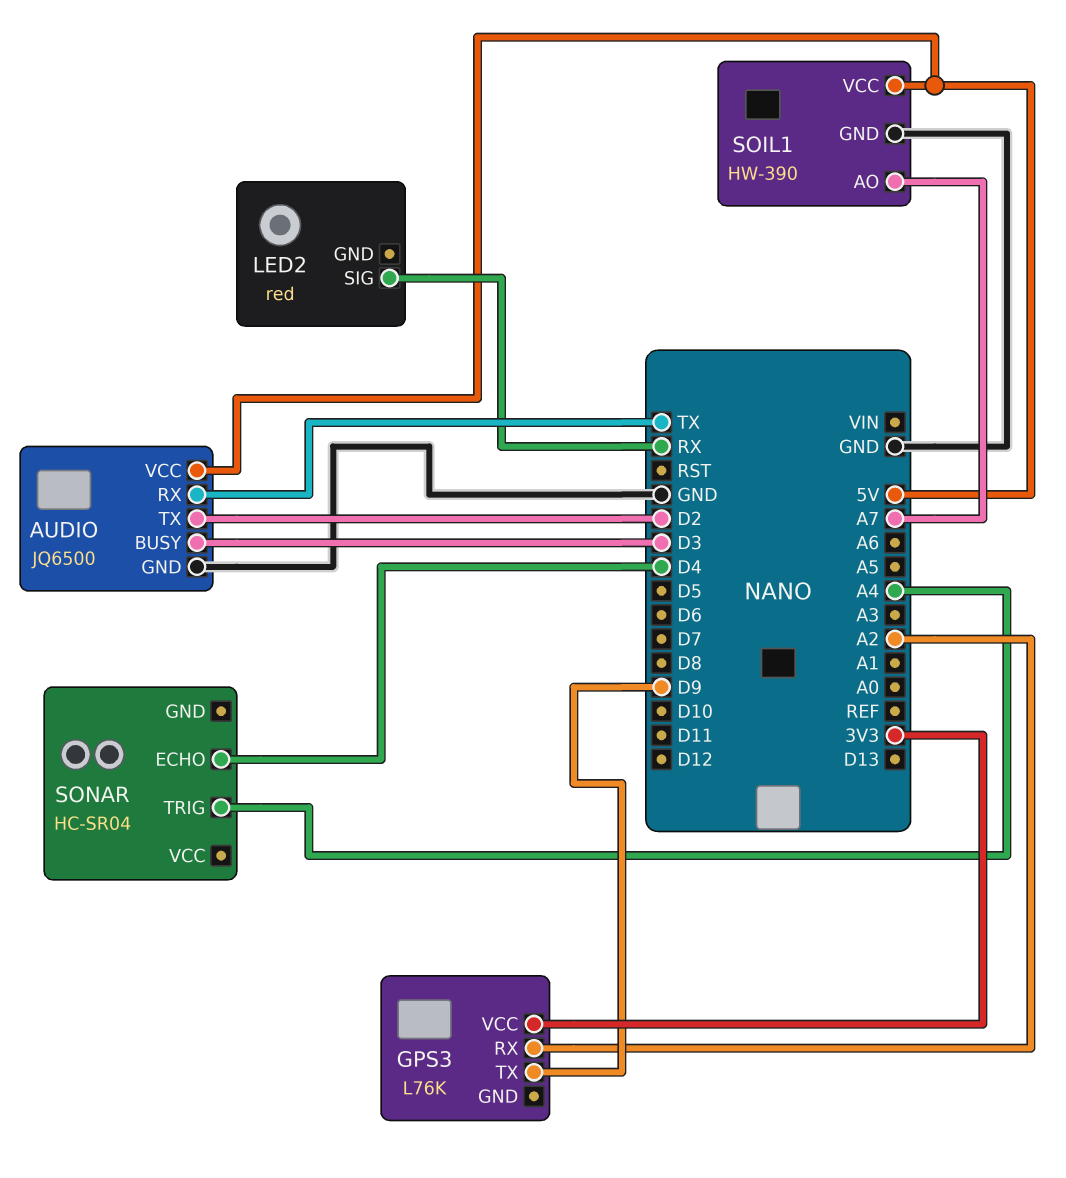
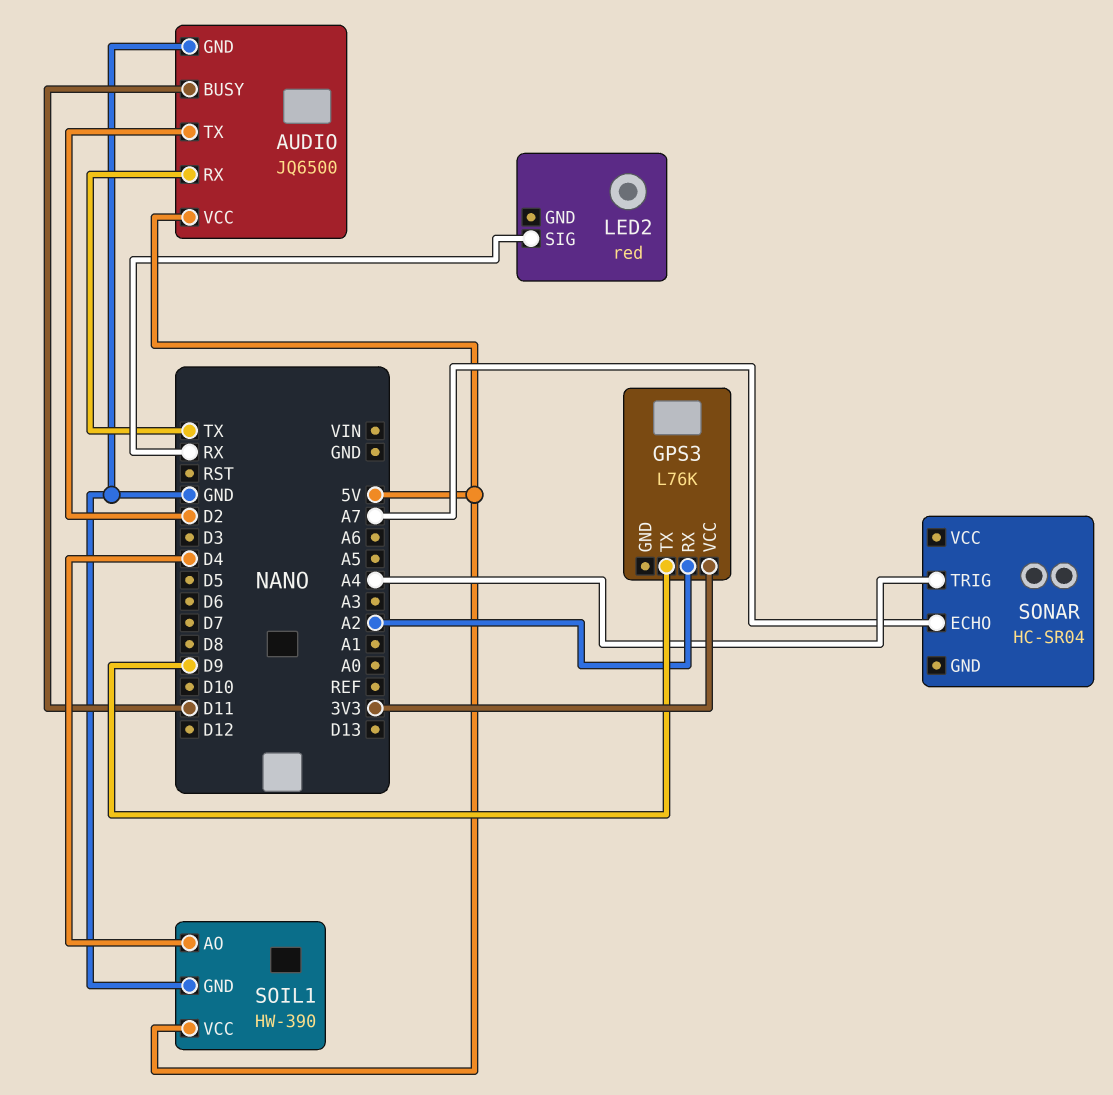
AUDIO pin BUSY: D3 -> D11
SOIL1 pin AO: A7 -> D4
SONAR pin ECHO: D4 -> A7

